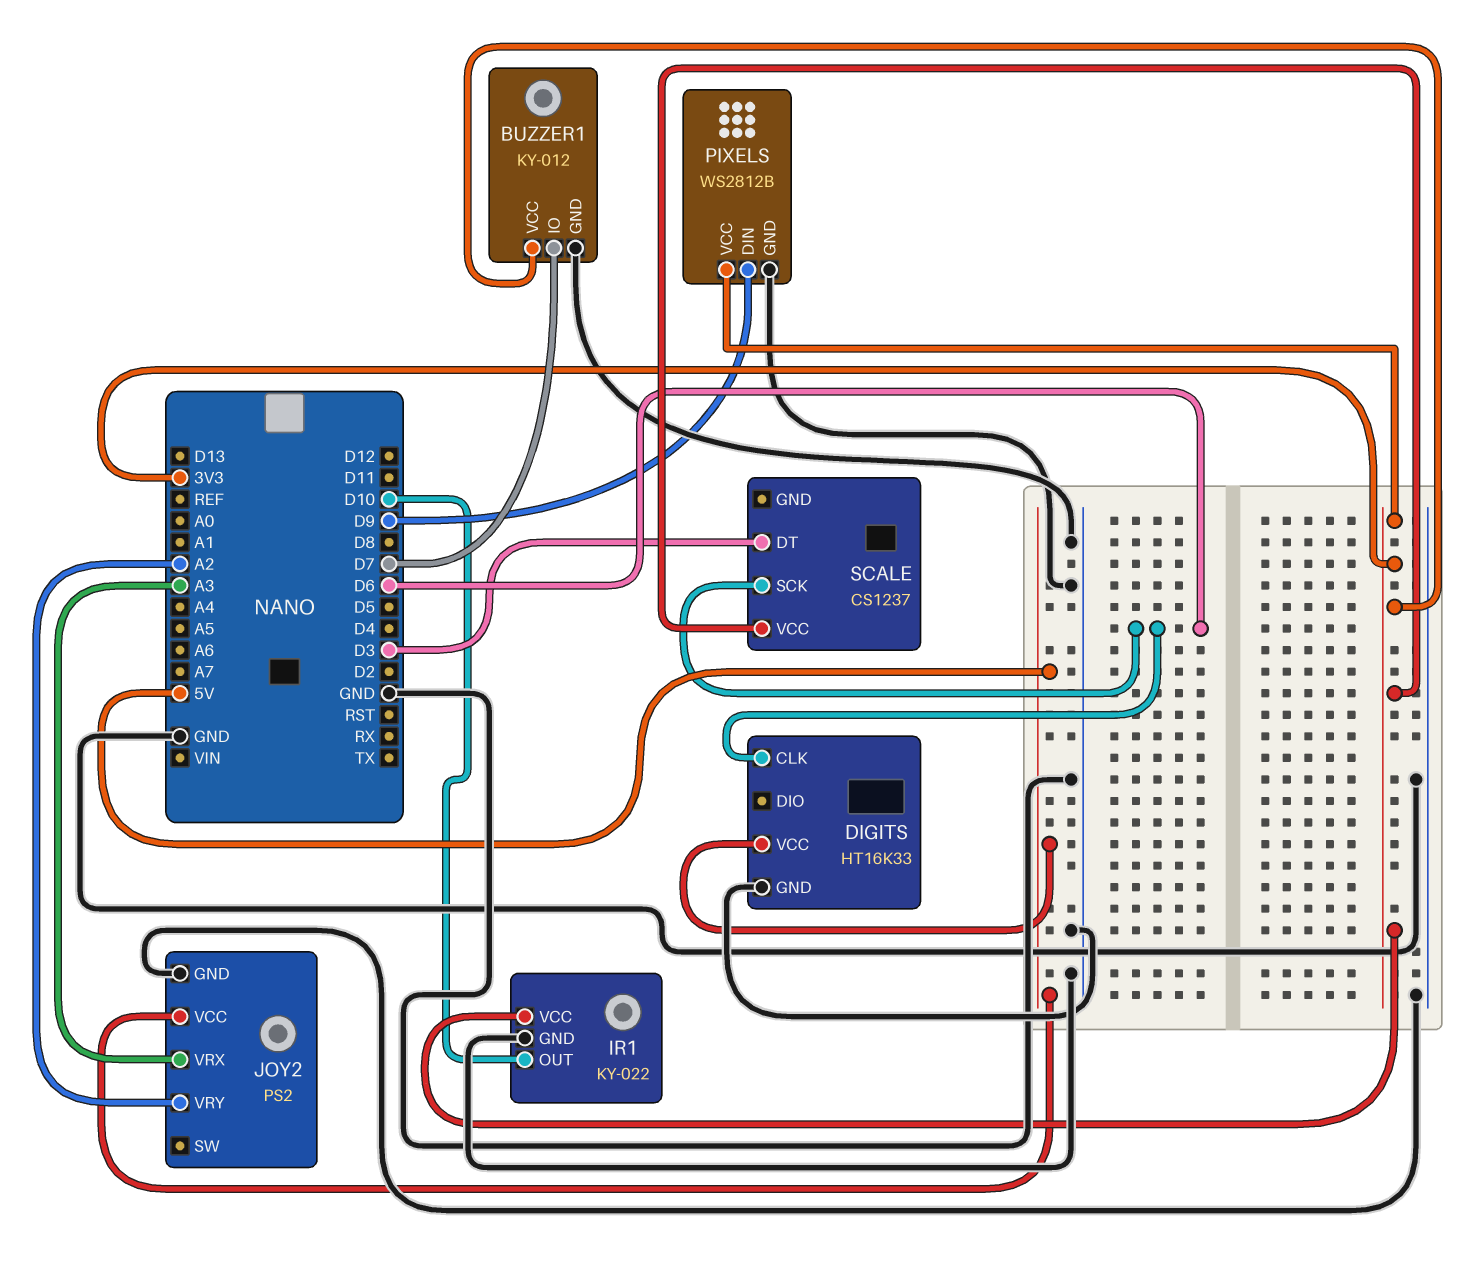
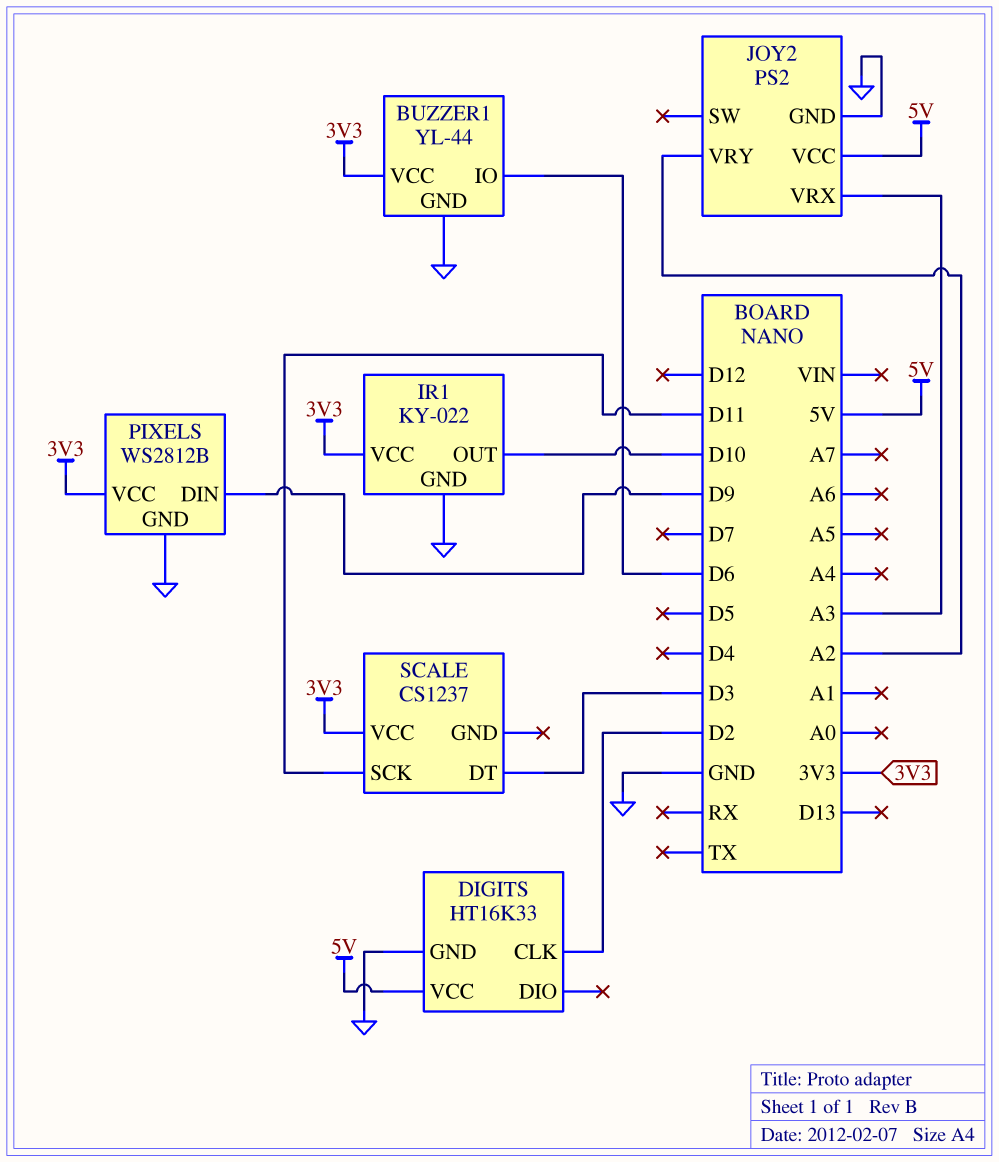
BUZZER1: KY-012 -> YL-44
BUZZER1 pin IO: D7 -> D6
DIGITS pin CLK: D6 -> D2
SCALE pin SCK: D6 -> D11

